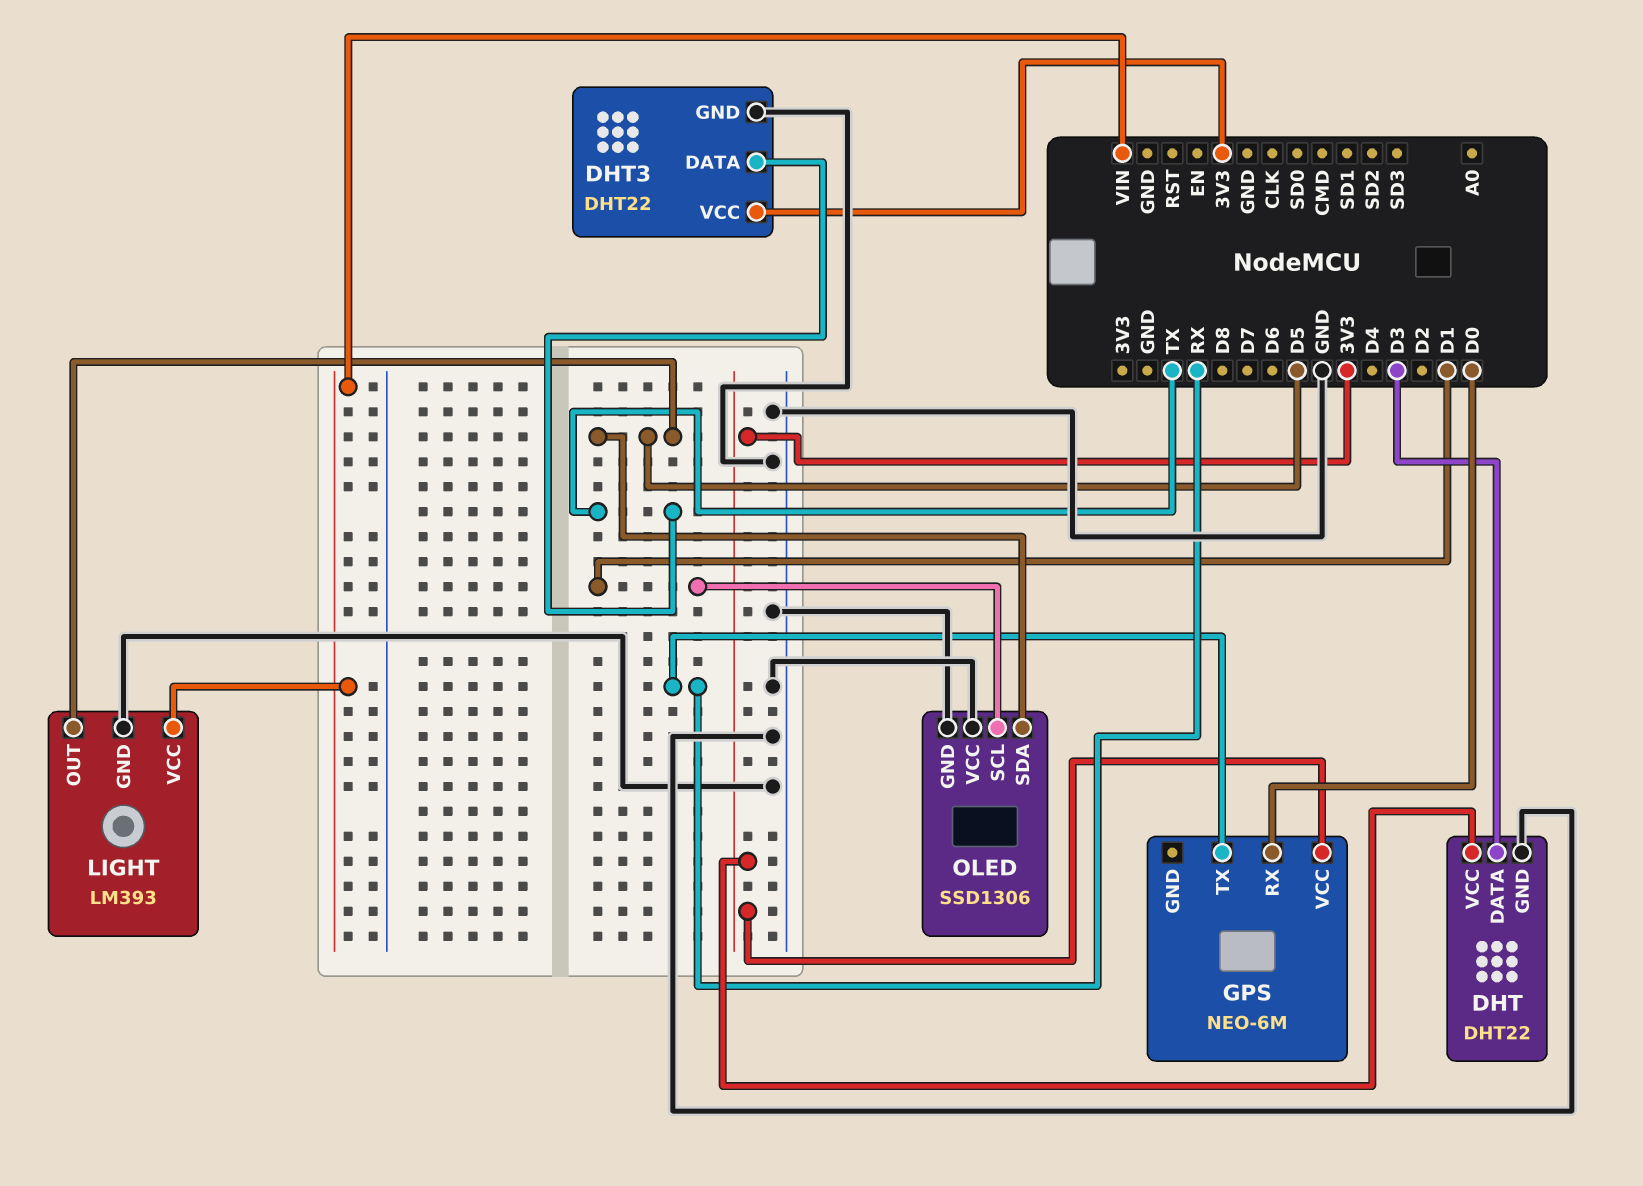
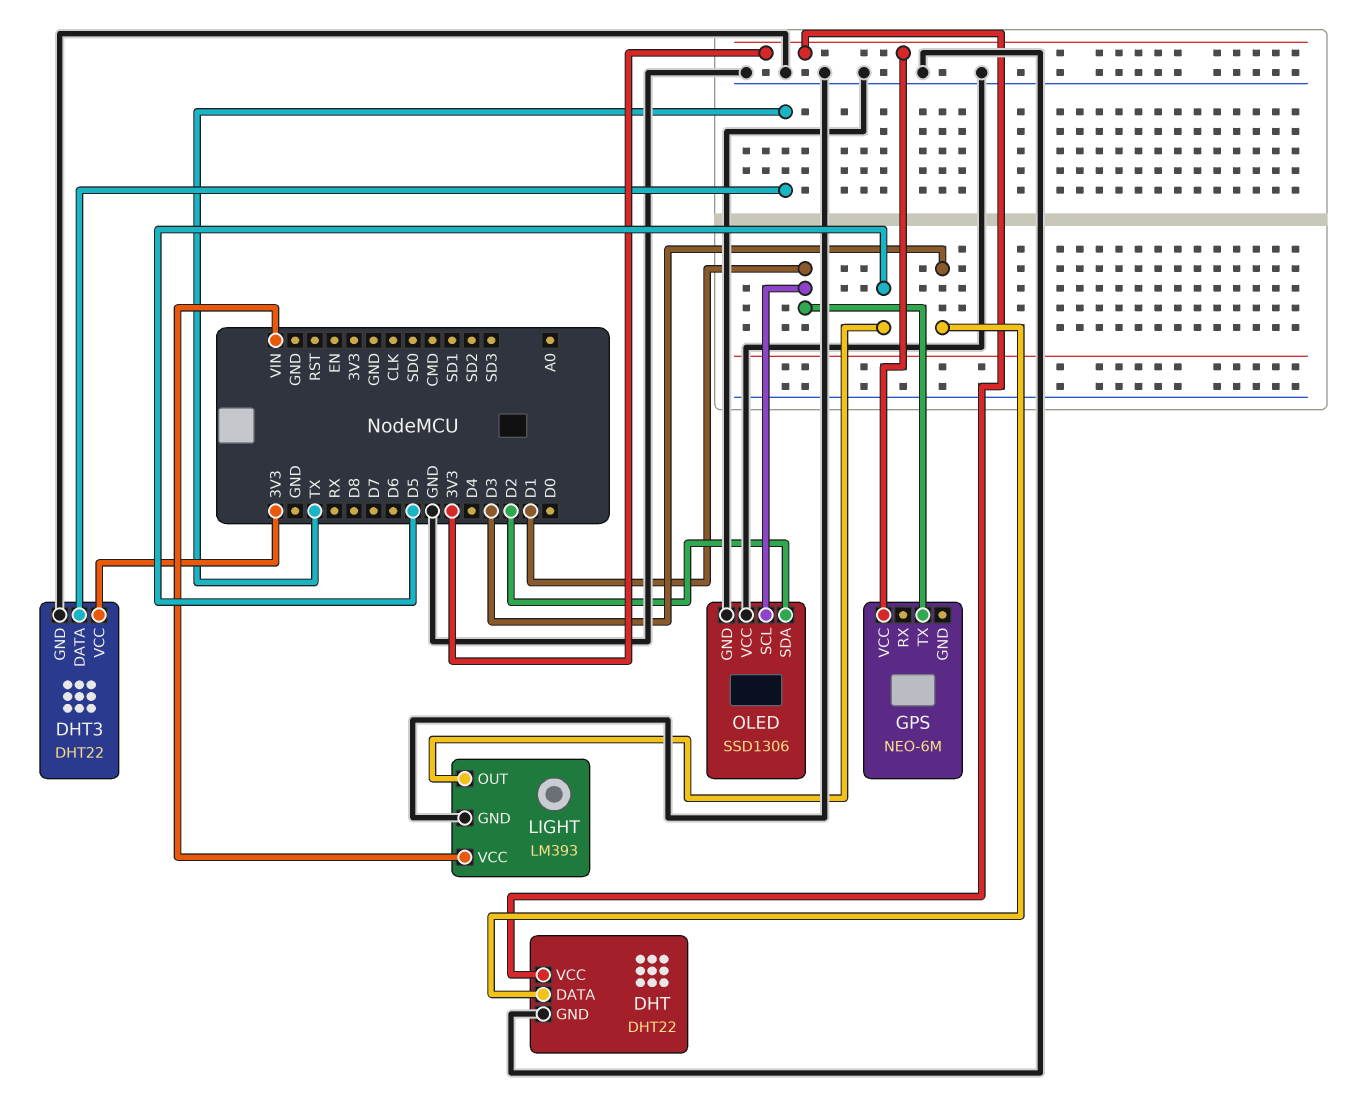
GPS pin RX: D0 -> none
GPS pin TX: RX -> D1
OLED pin SDA: D5 -> D2

